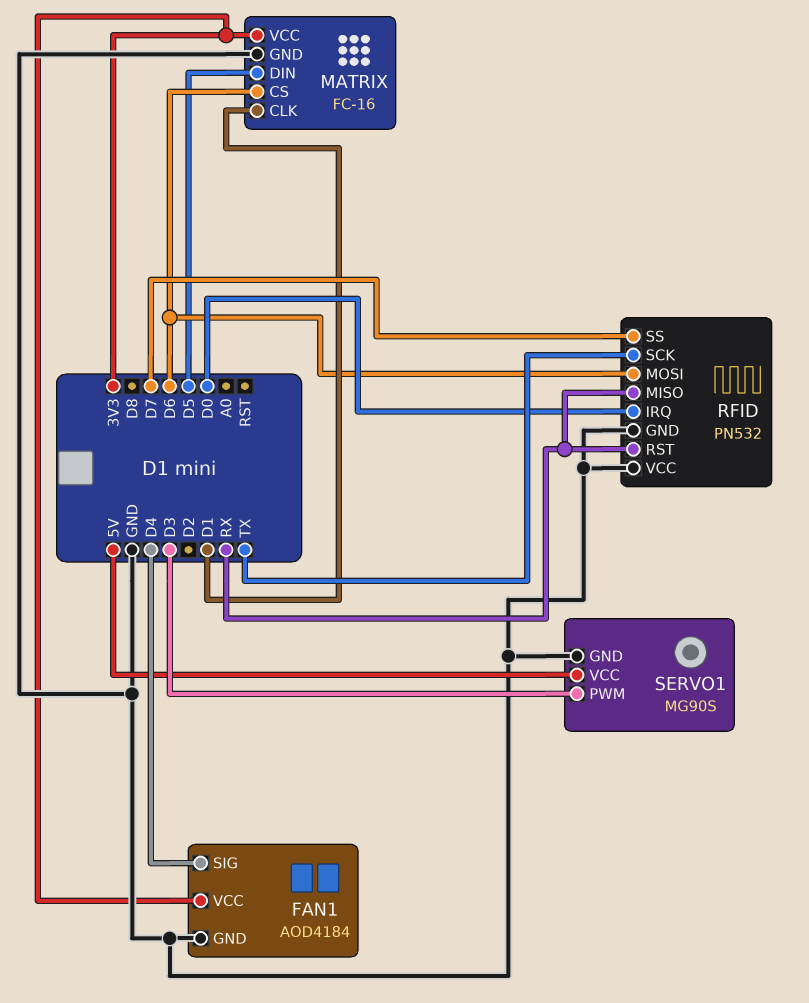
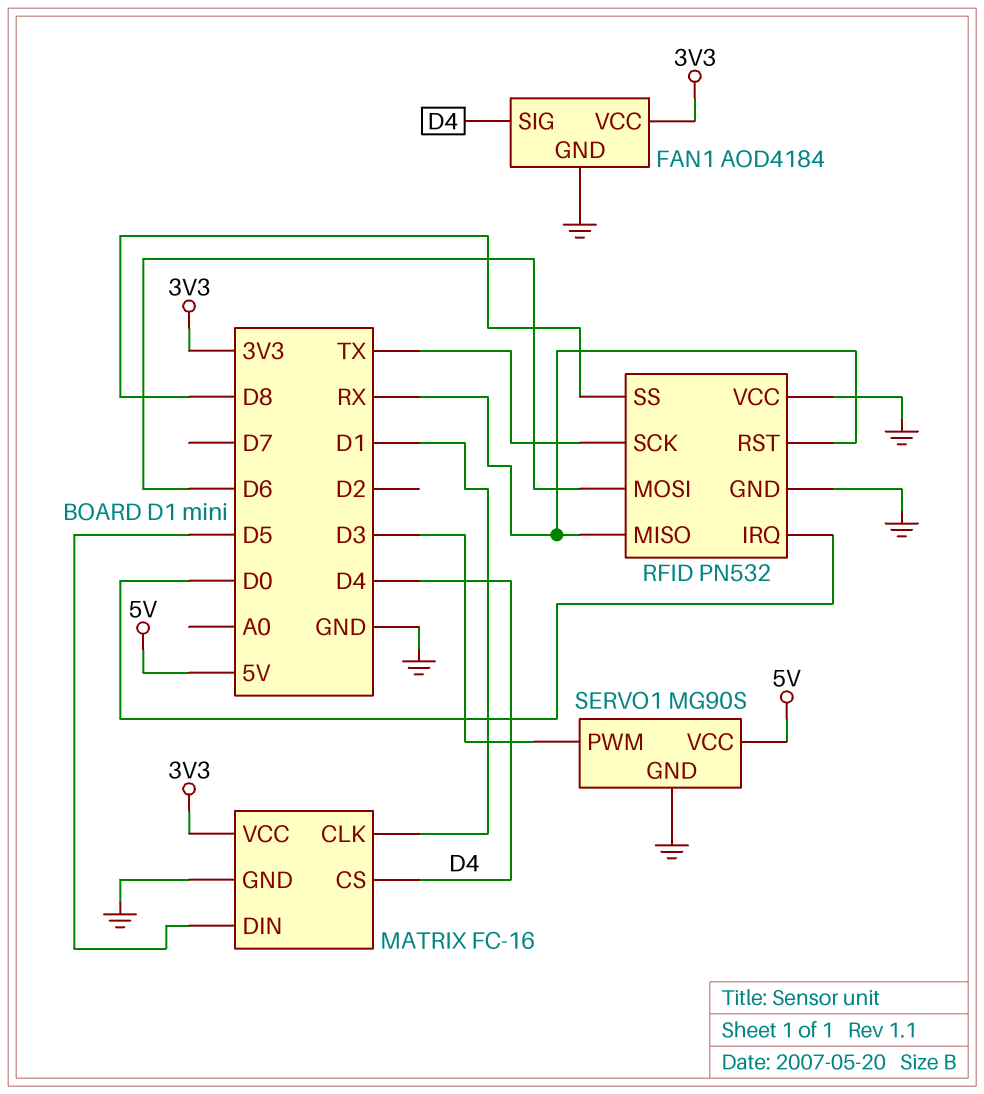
MATRIX pin CS: D6 -> D4
RFID pin SS: D7 -> D8

